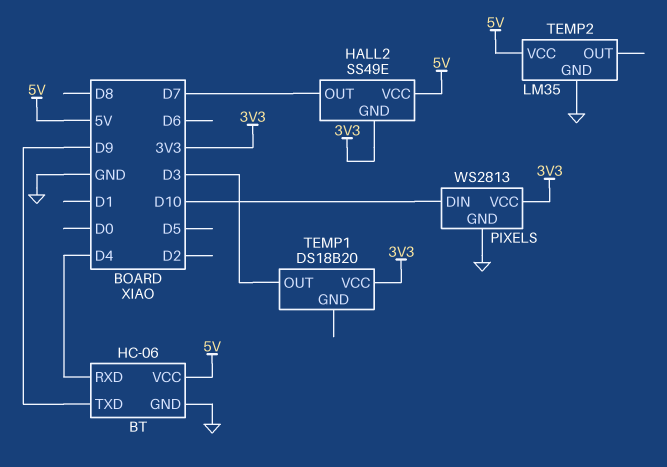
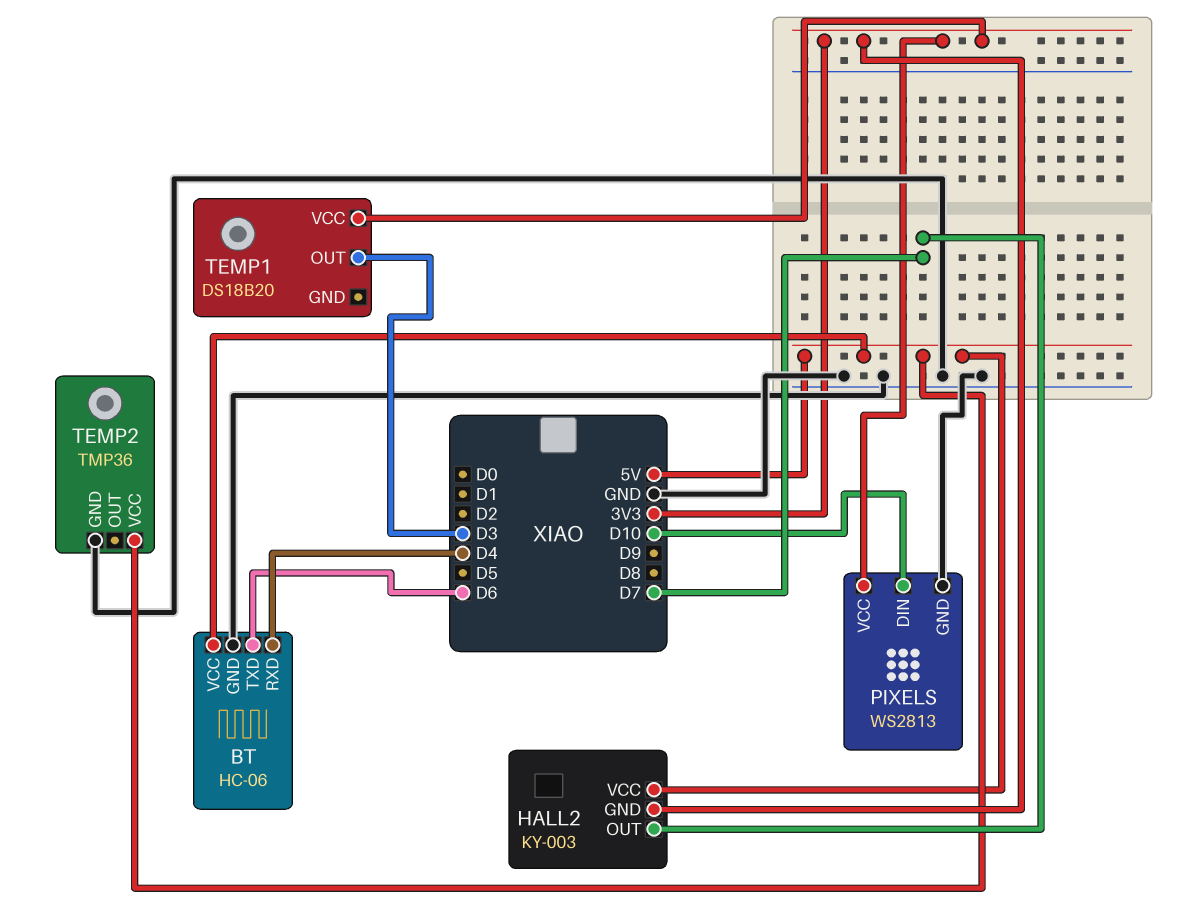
BT pin TXD: D9 -> D6
HALL2: SS49E -> KY-003
TEMP2: LM35 -> TMP36

